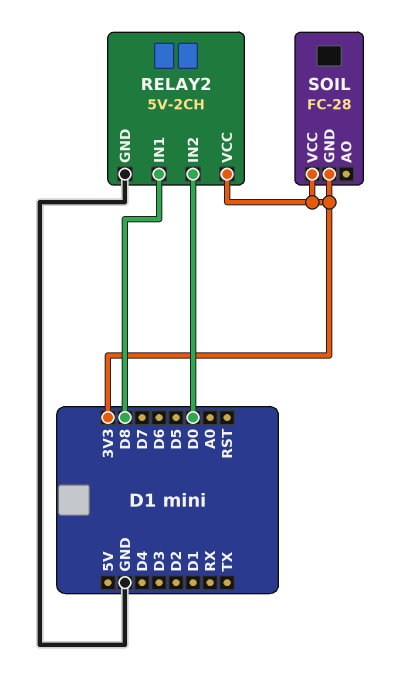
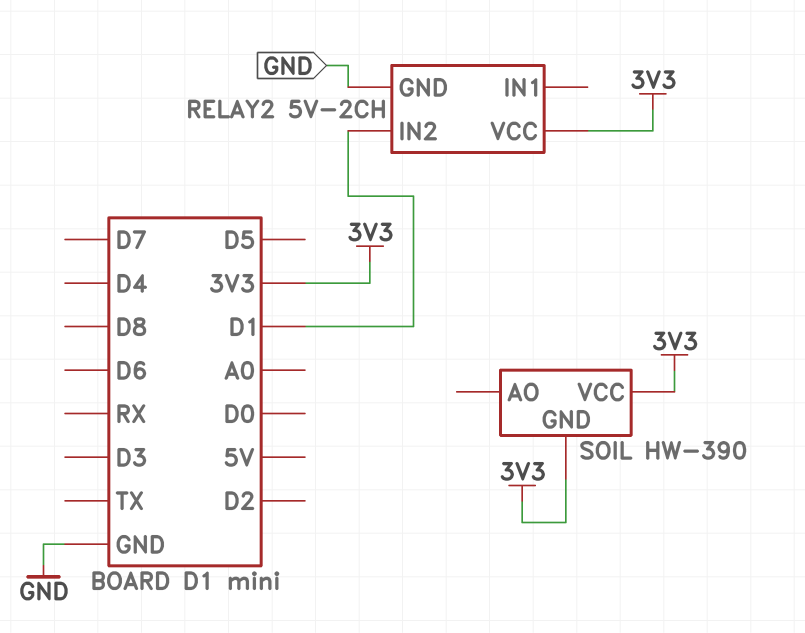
RELAY2 pin IN1: D8 -> none
RELAY2 pin IN2: D0 -> D1
SOIL: FC-28 -> HW-390

